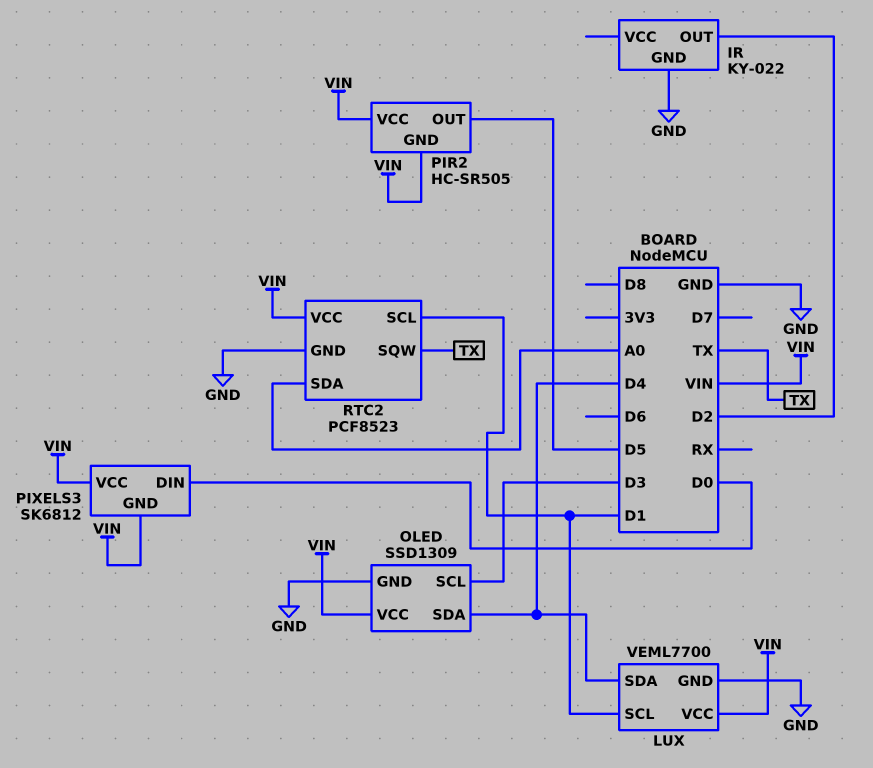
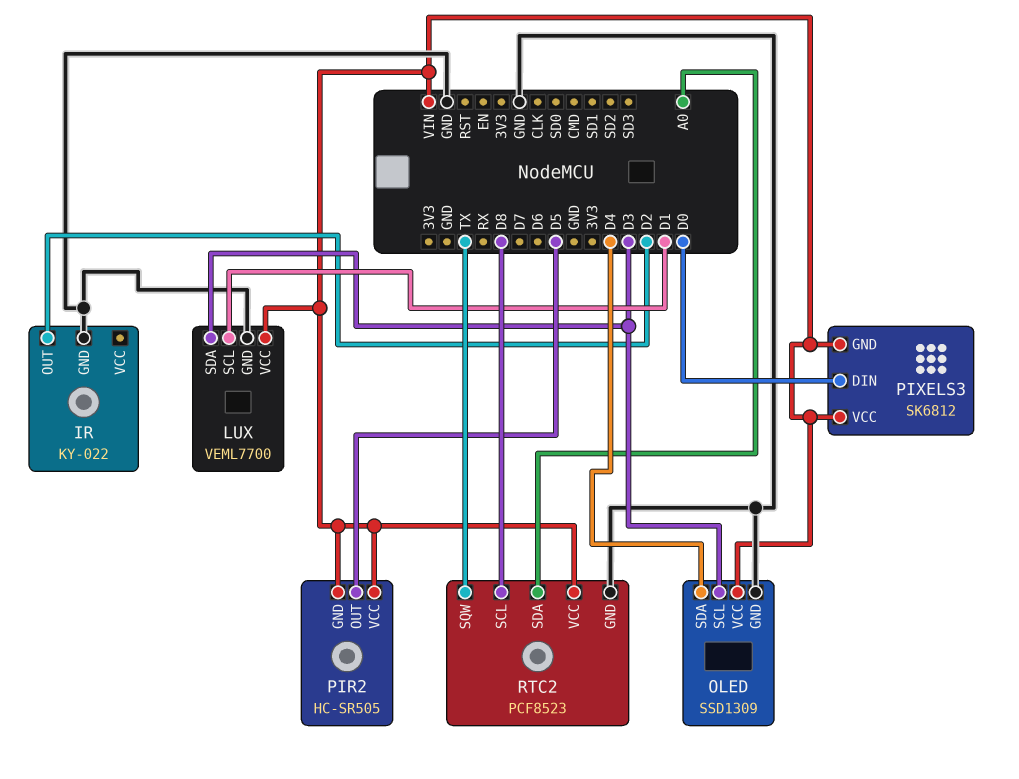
LUX pin SDA: D4 -> D3
RTC2 pin SCL: D1 -> D8

